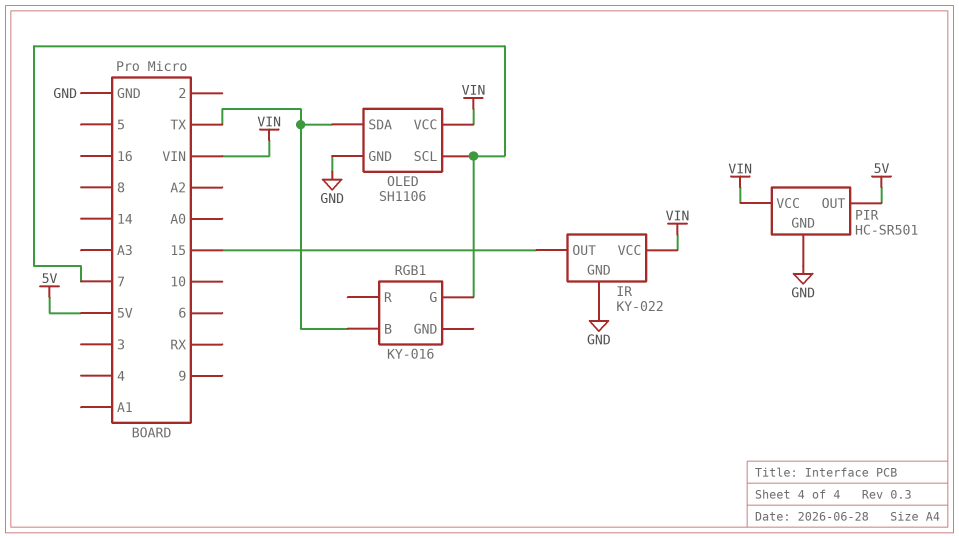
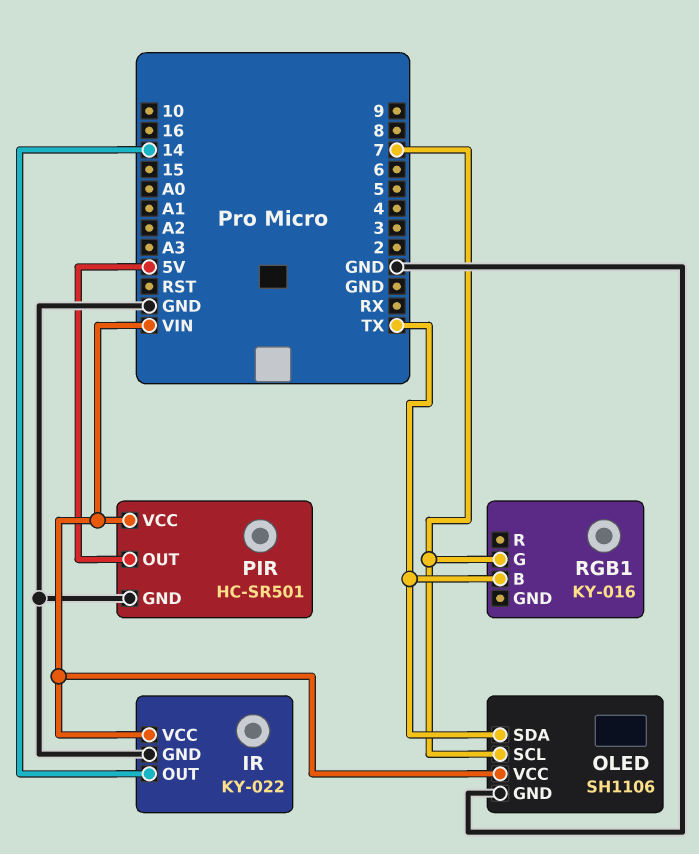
IR pin OUT: 15 -> 14

